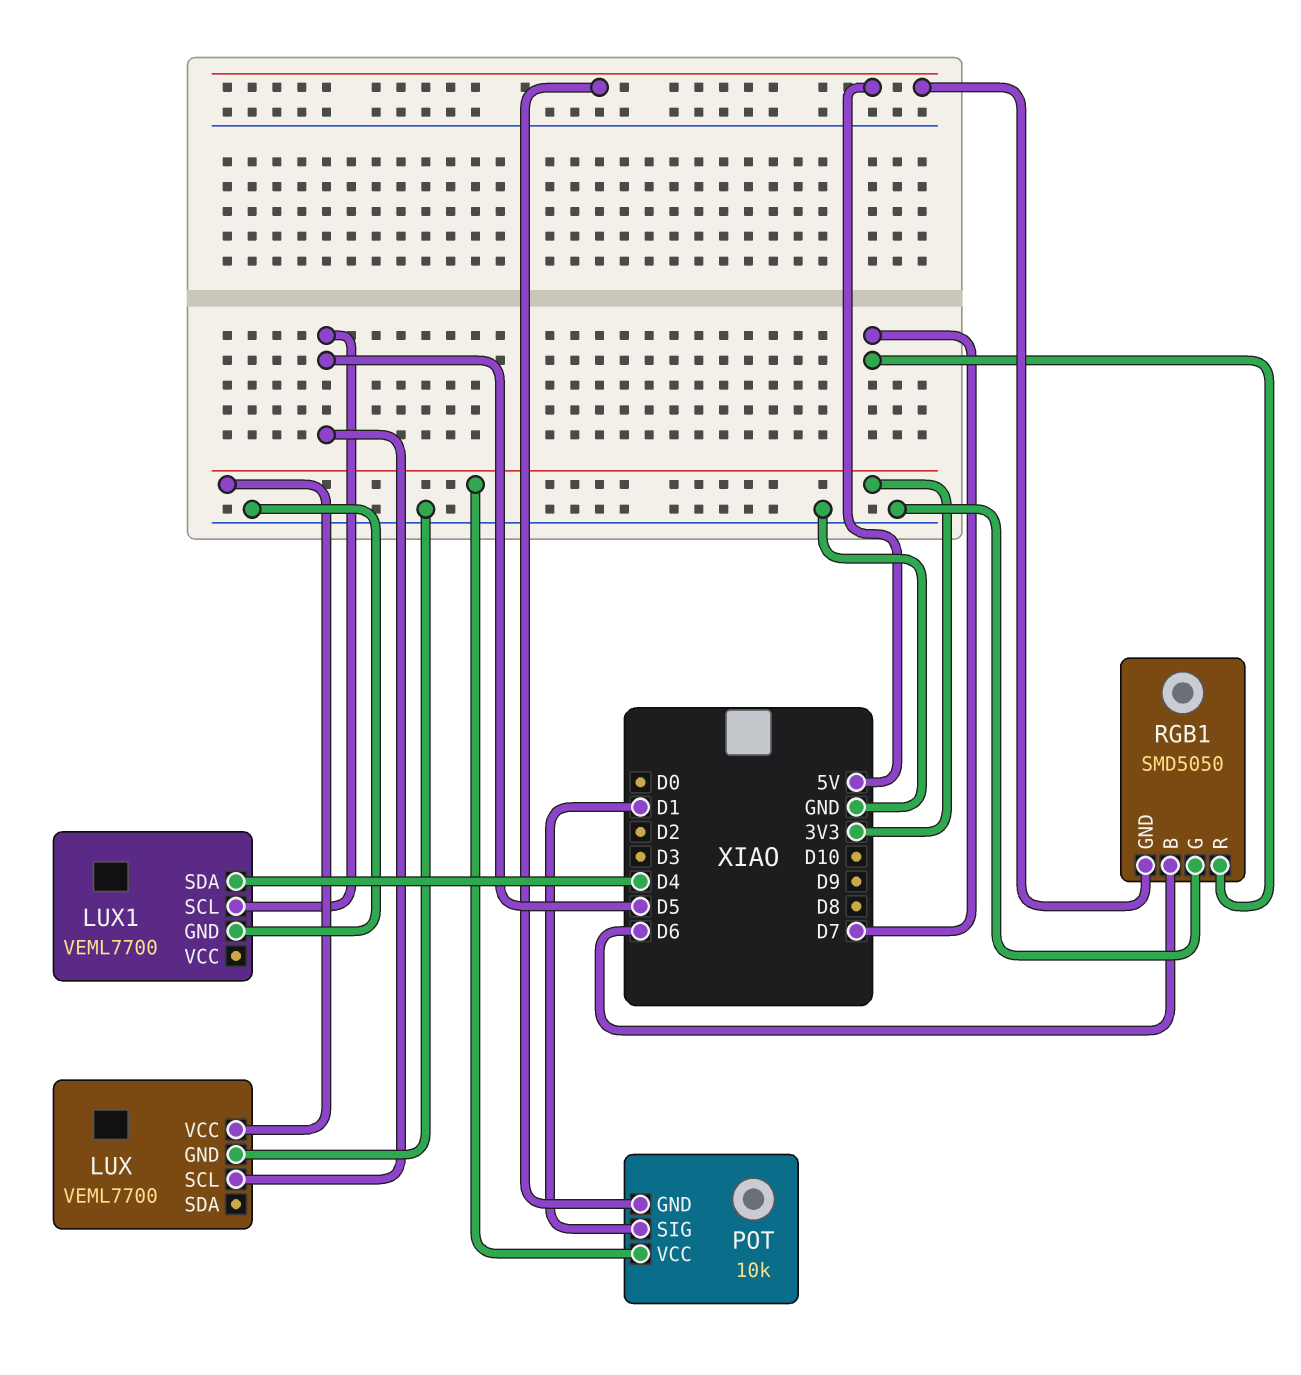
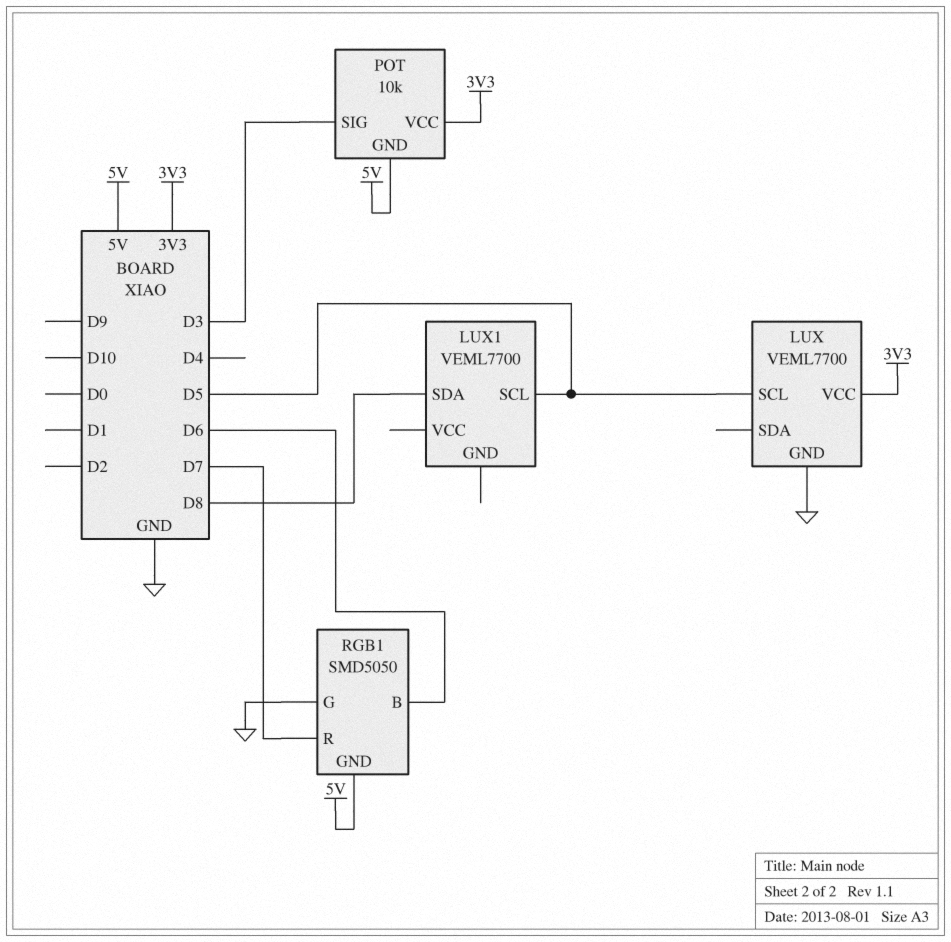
LUX1 pin GND: GND -> none
LUX1 pin SDA: D4 -> D8
POT pin SIG: D1 -> D3

